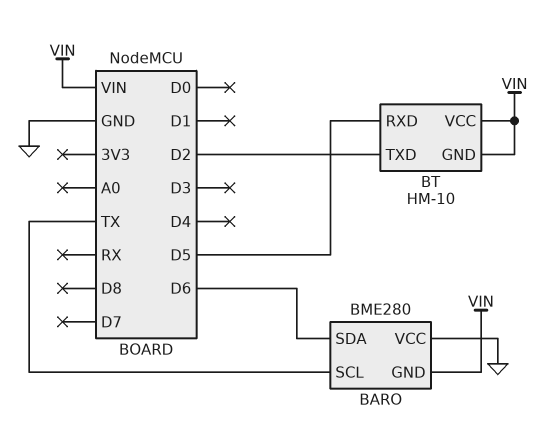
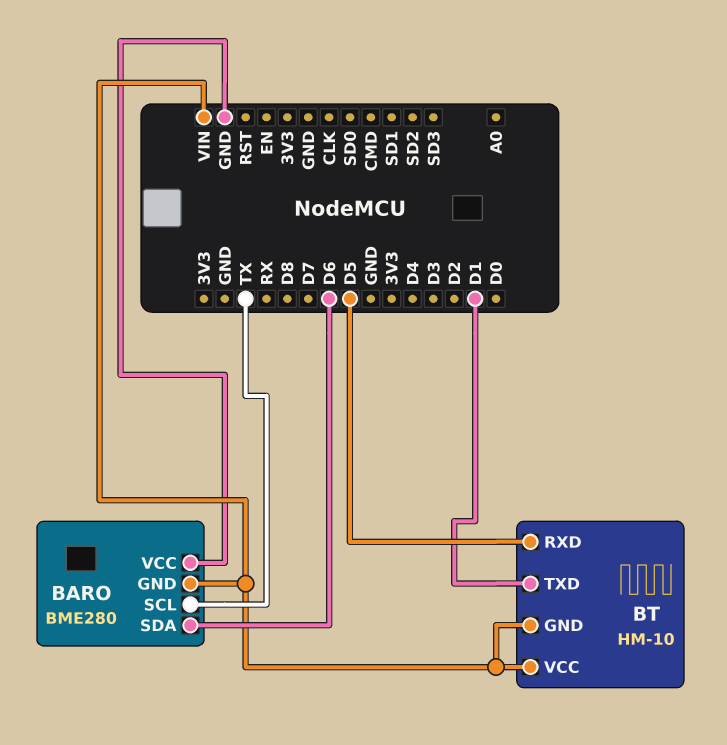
BT pin TXD: D2 -> D1

